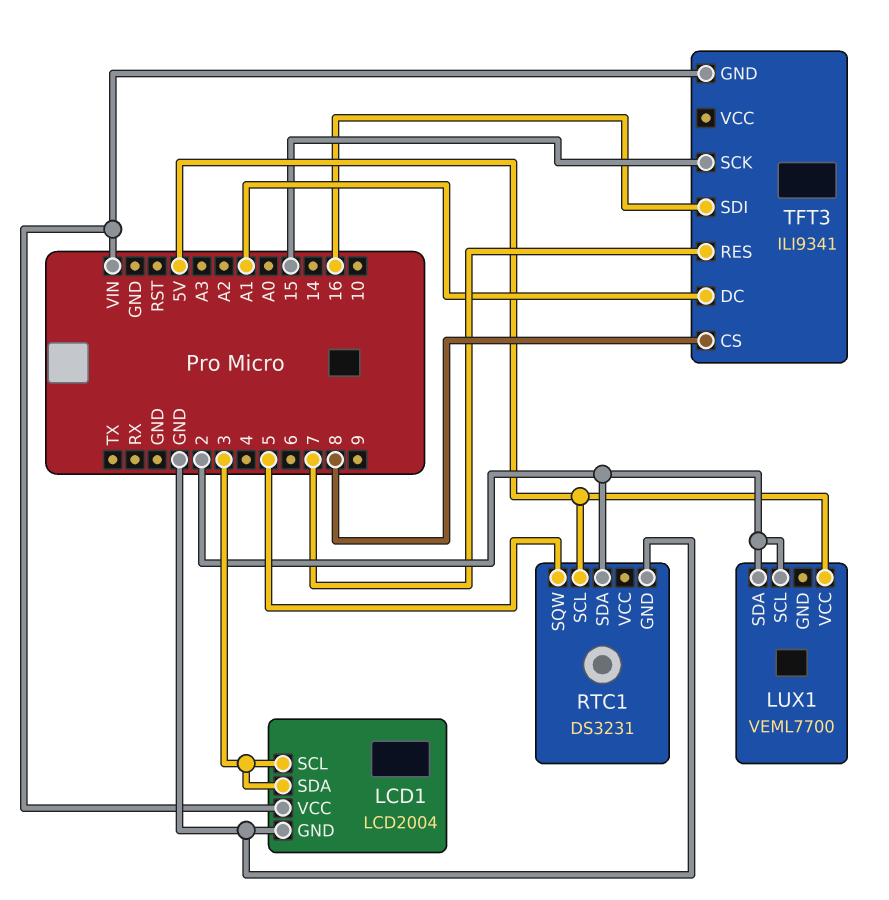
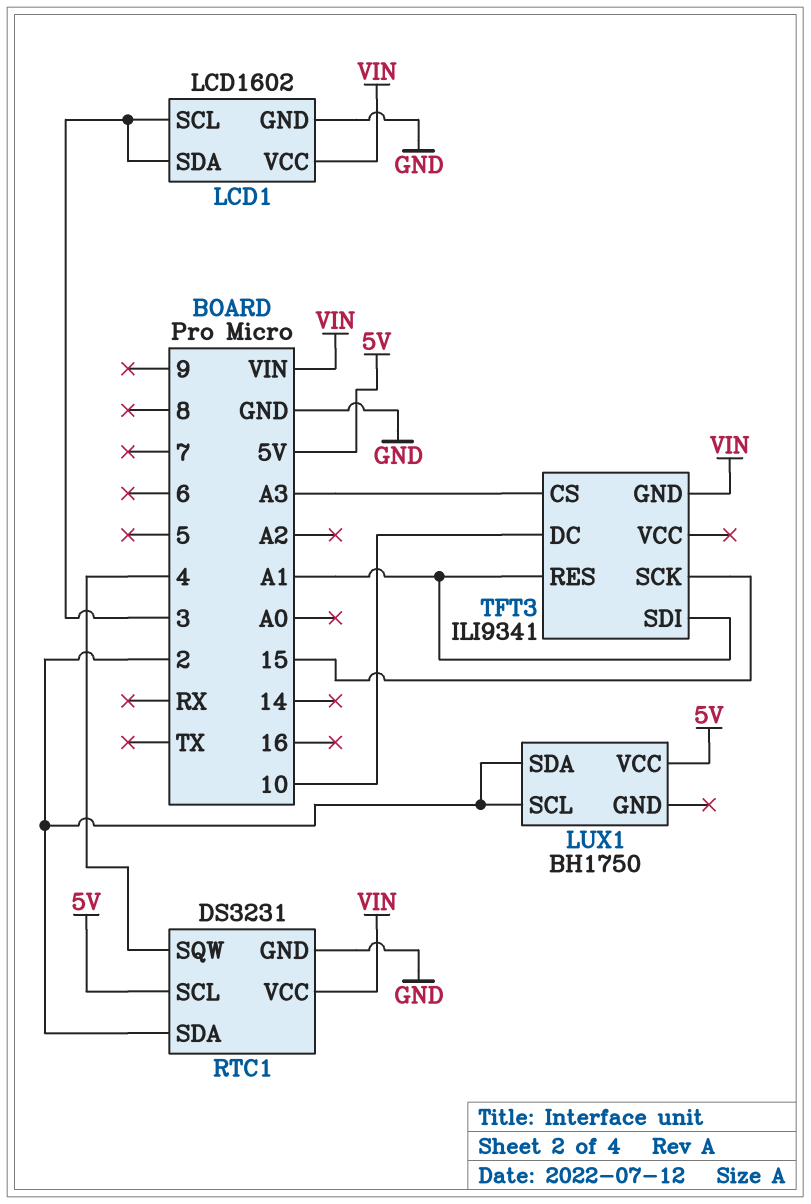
LCD1: LCD2004 -> LCD1602
LUX1: VEML7700 -> BH1750
RTC1 pin SQW: 5 -> 4
RTC1 pin VCC: none -> VIN
TFT3 pin CS: 8 -> A3
TFT3 pin DC: A1 -> 10
TFT3 pin RES: 7 -> A1
TFT3 pin SDI: 16 -> A1

